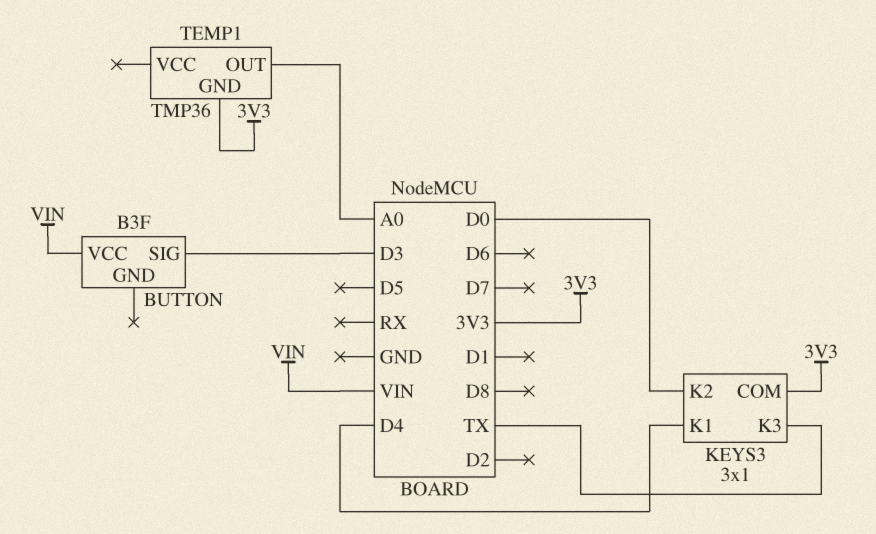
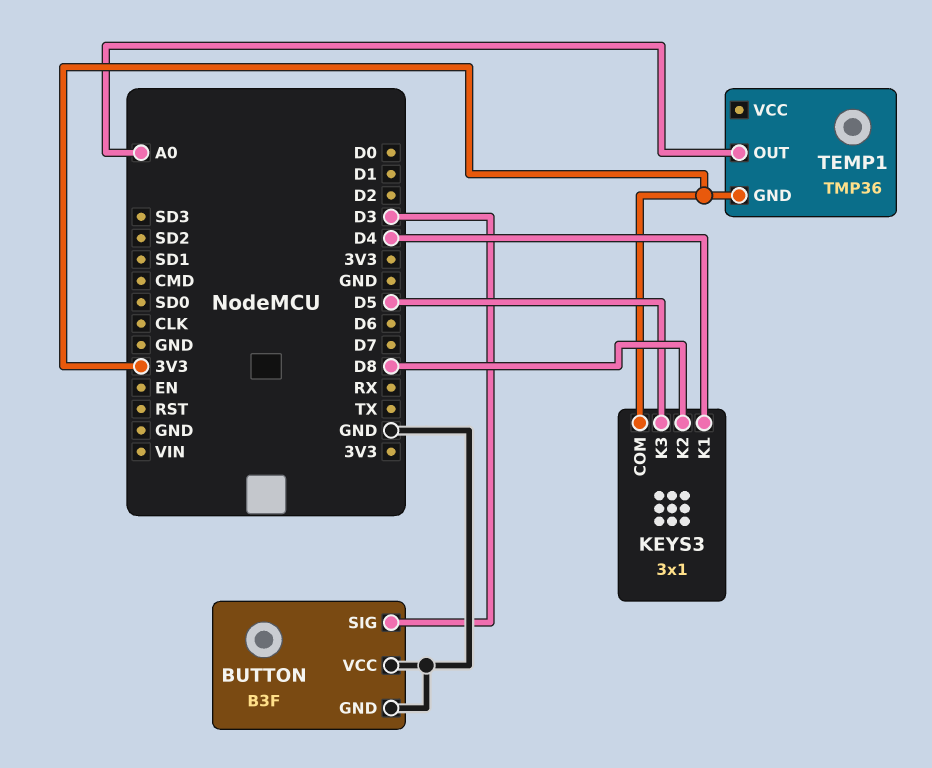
BUTTON pin GND: none -> GND
BUTTON pin VCC: VIN -> GND
KEYS3 pin K2: D0 -> D8
KEYS3 pin K3: TX -> D5

